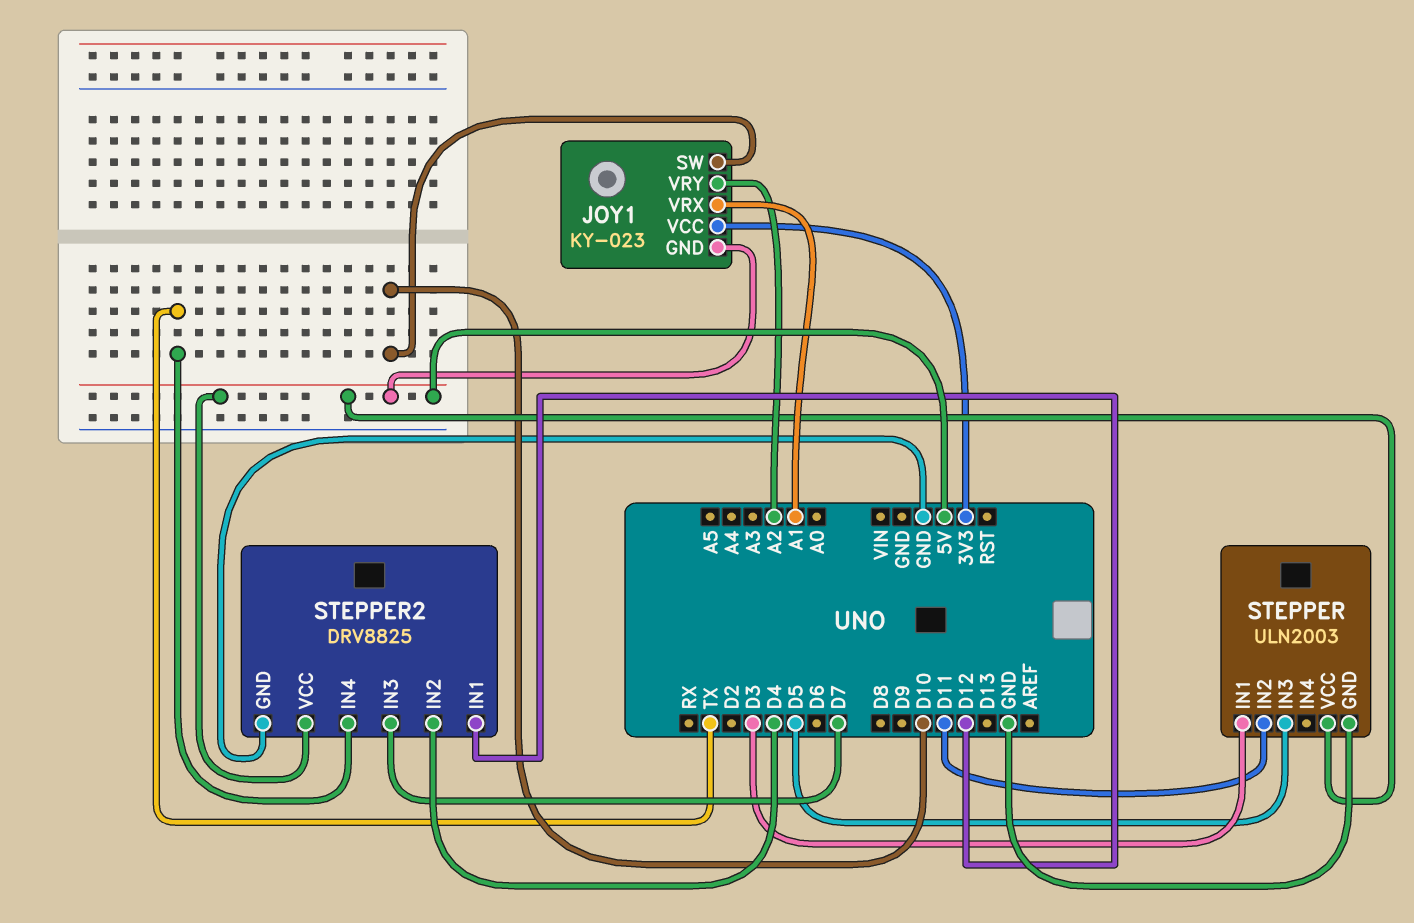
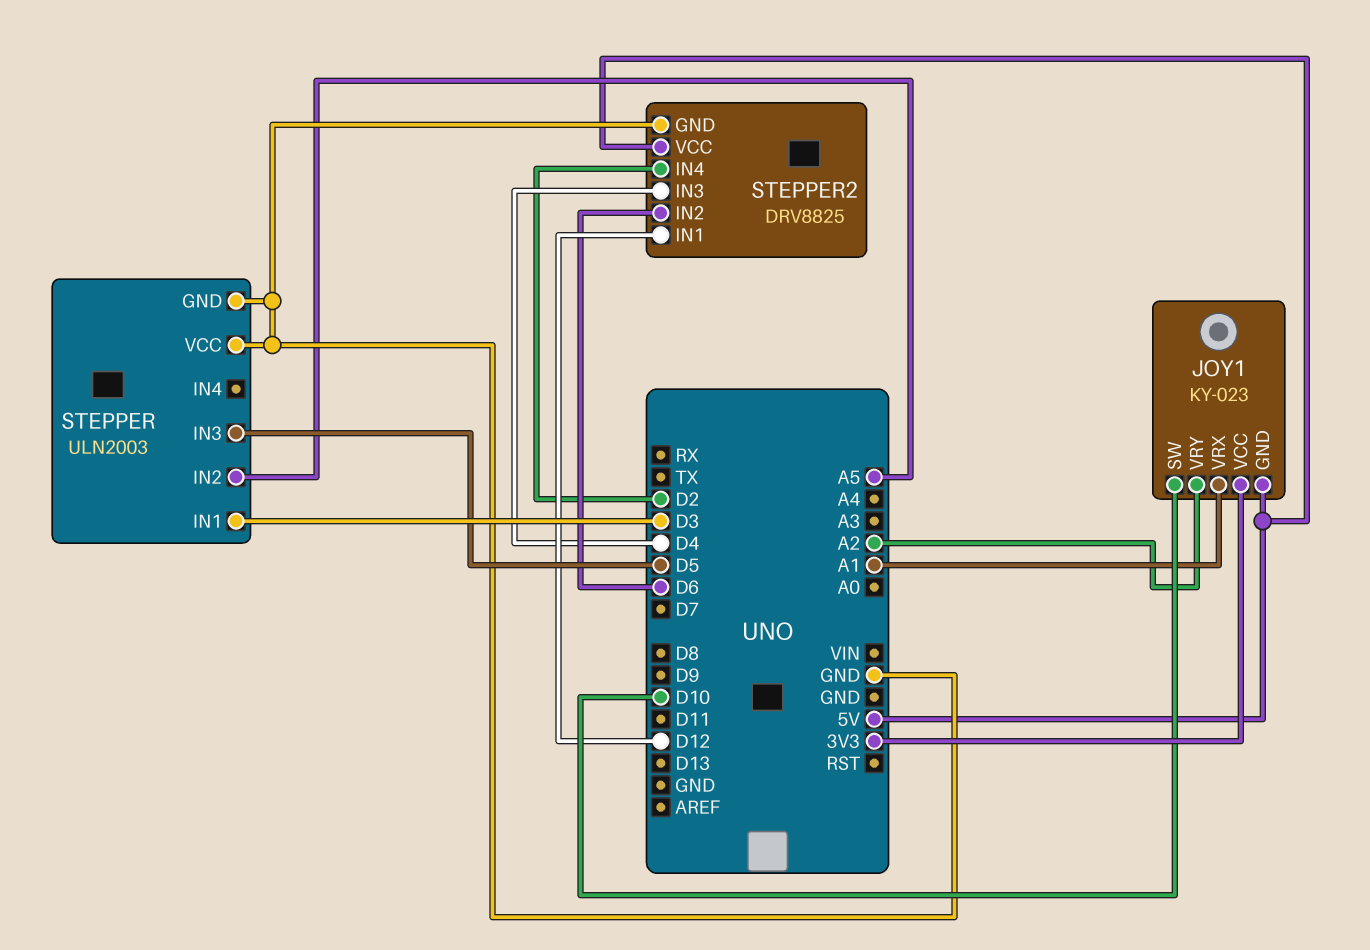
STEPPER pin IN2: D11 -> A5
STEPPER pin VCC: 5V -> GND
STEPPER2 pin IN2: D4 -> D6
STEPPER2 pin IN3: D7 -> D4
STEPPER2 pin IN4: TX -> D2

